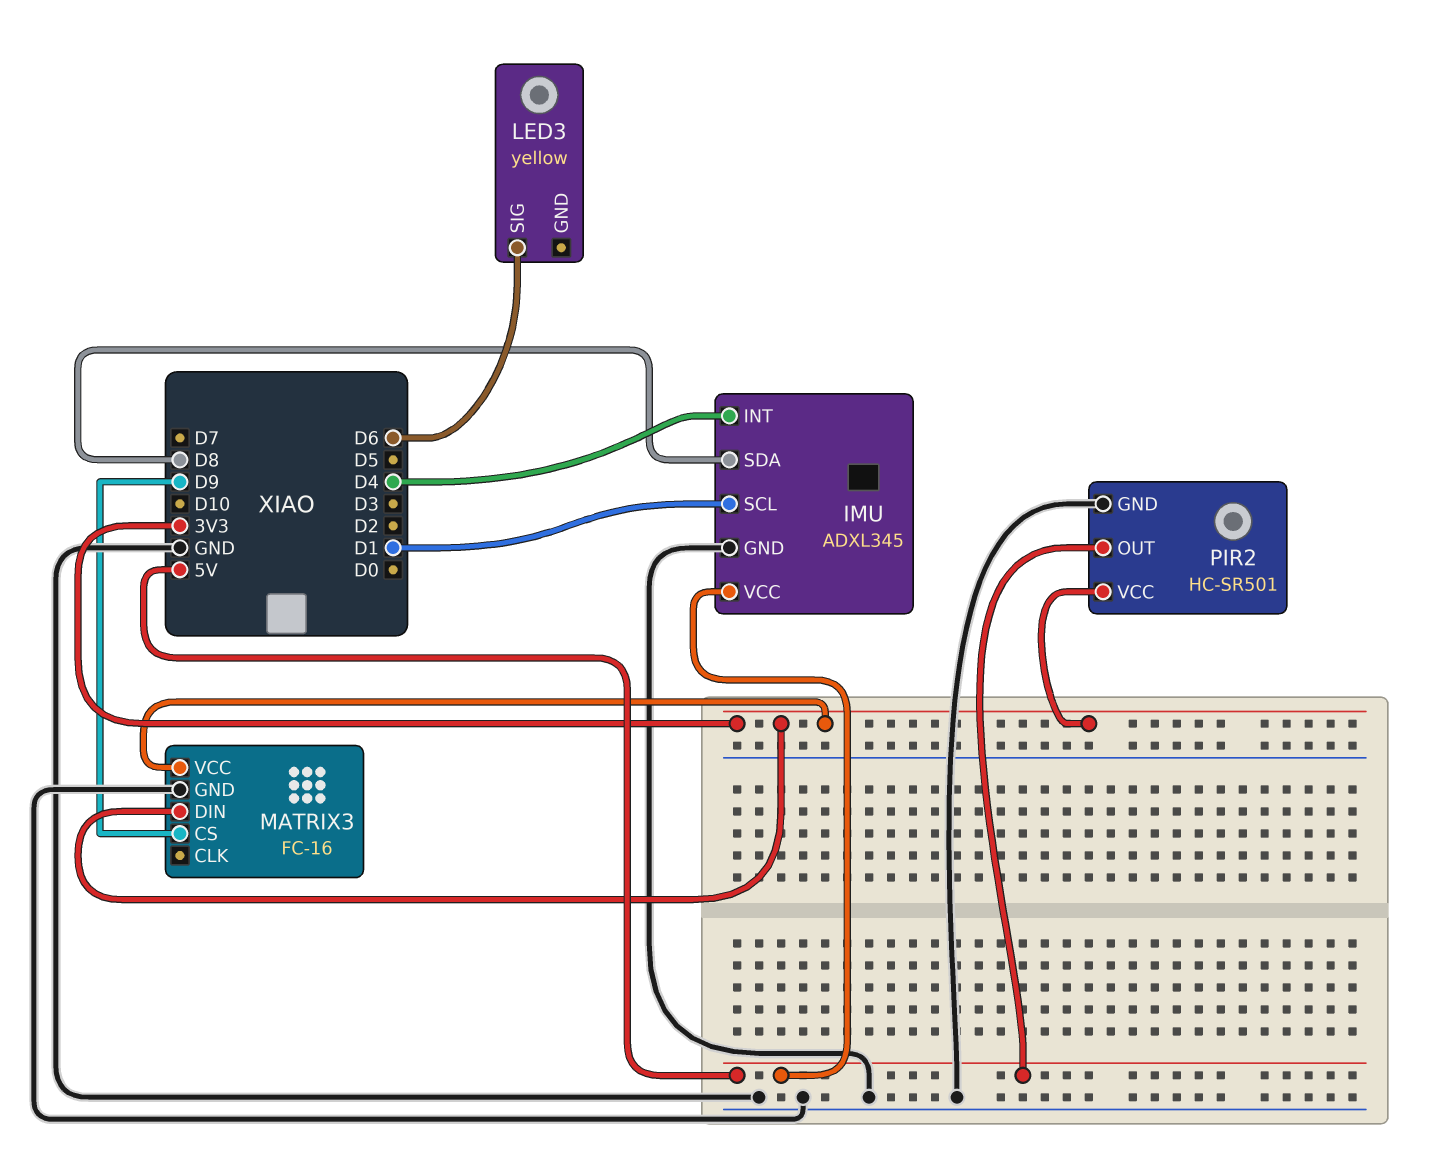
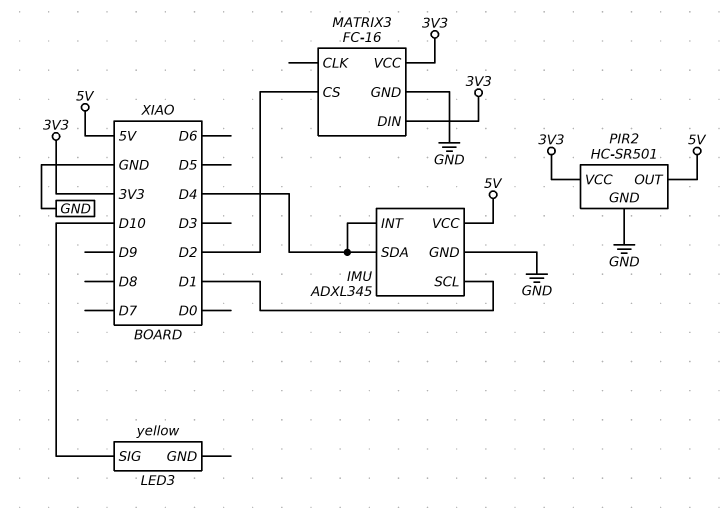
IMU pin SDA: D8 -> D4
LED3 pin SIG: D6 -> D10
MATRIX3 pin CS: D9 -> D2

